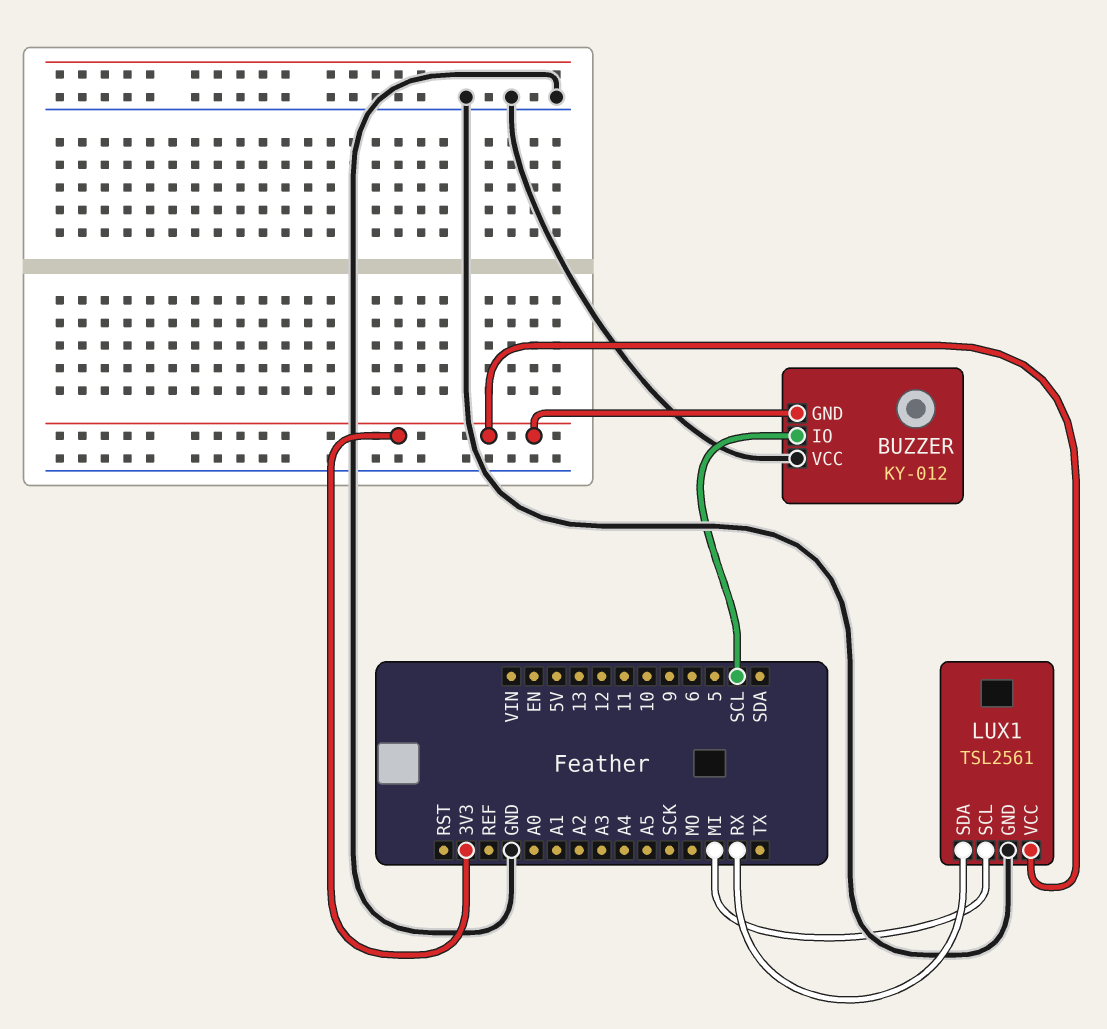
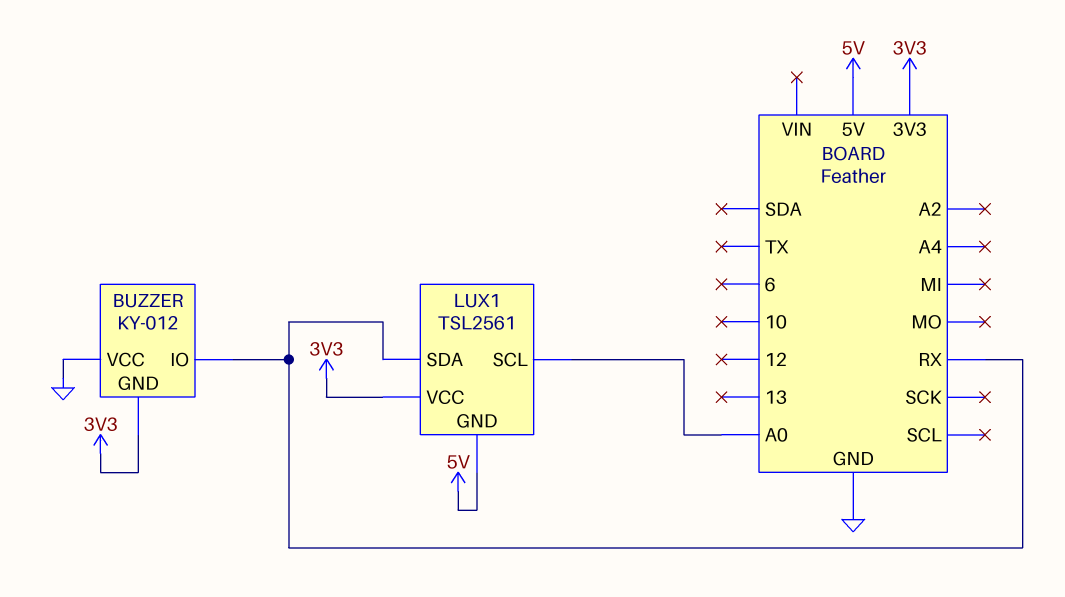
BUZZER pin IO: SCL -> RX
LUX1 pin GND: GND -> 5V
LUX1 pin SCL: MI -> A0

